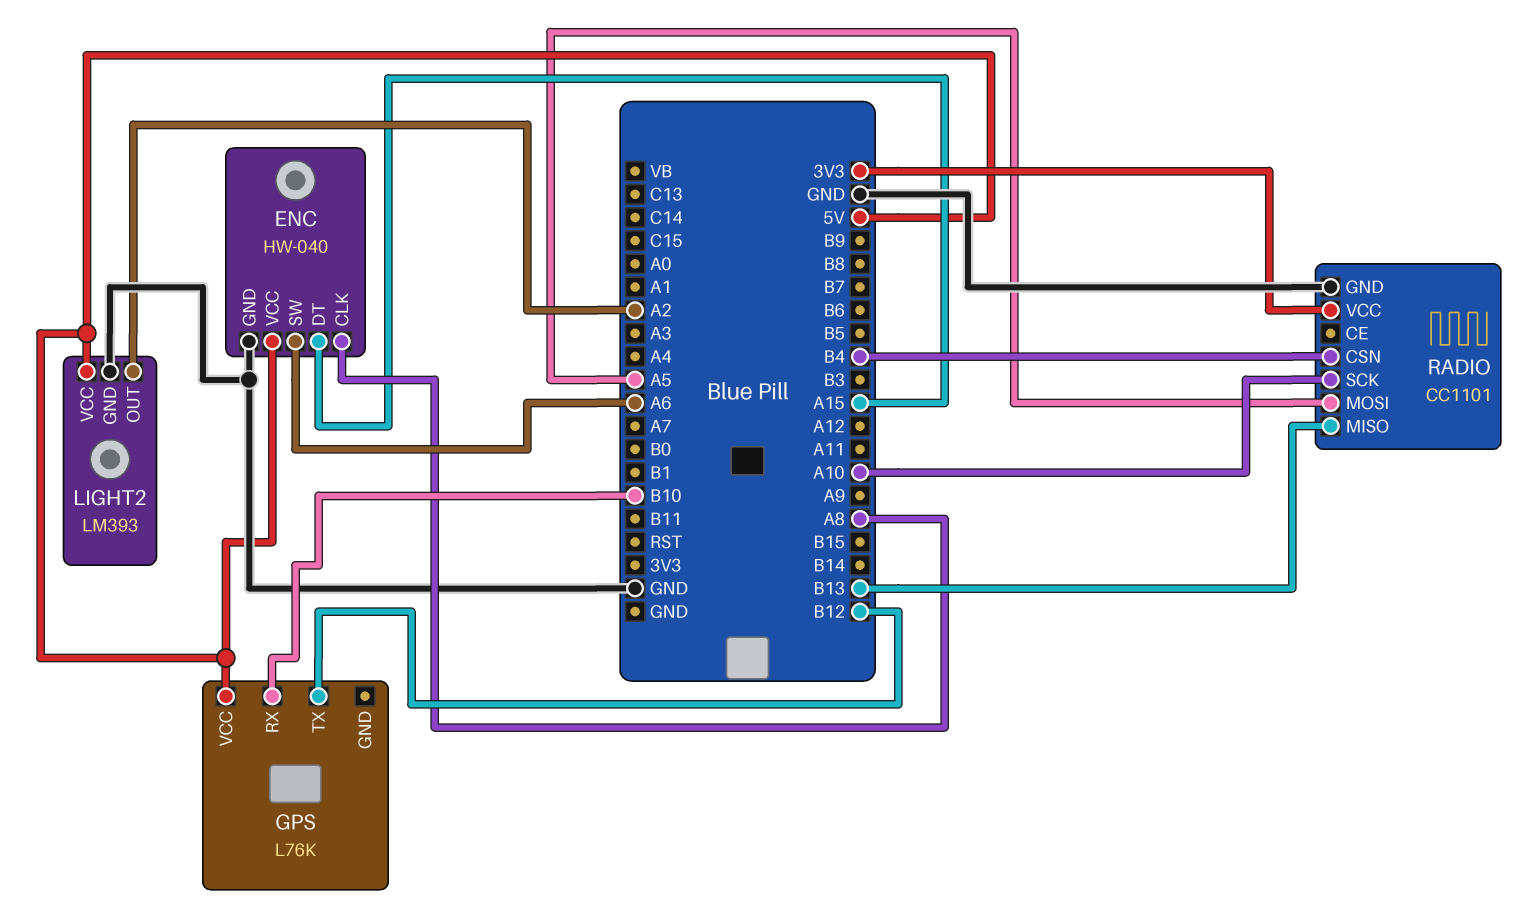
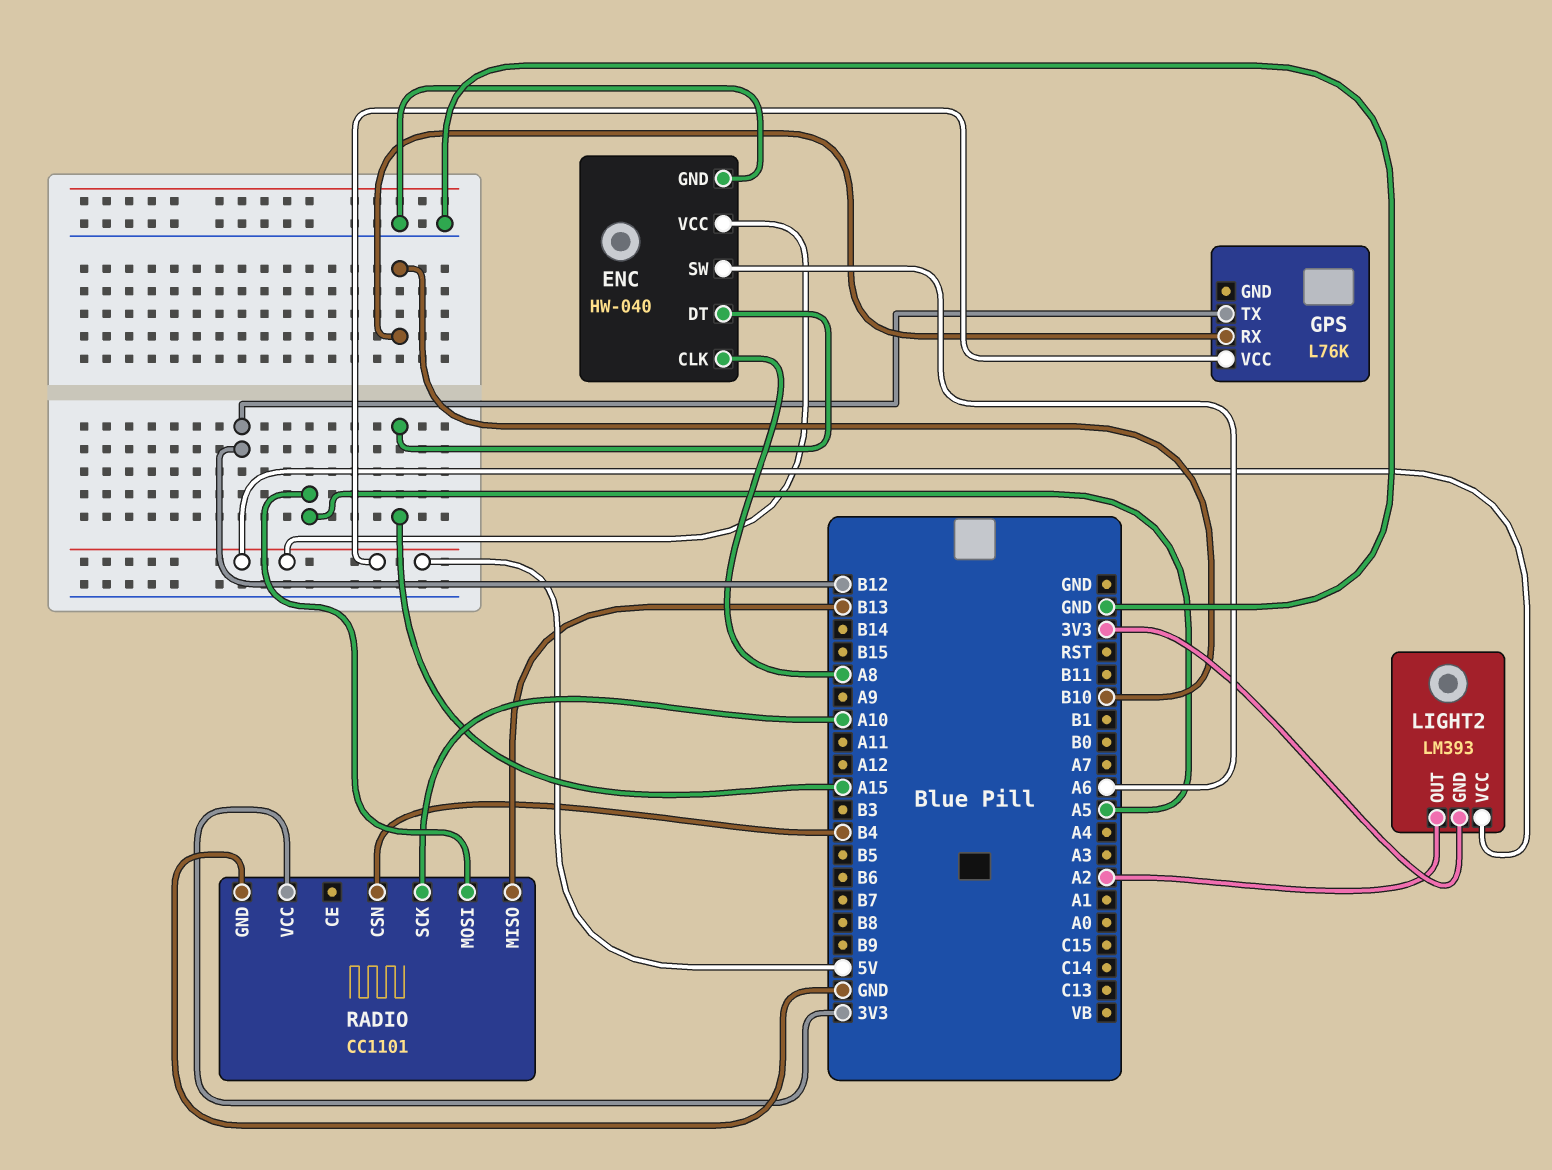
LIGHT2 pin GND: GND -> 3V3

